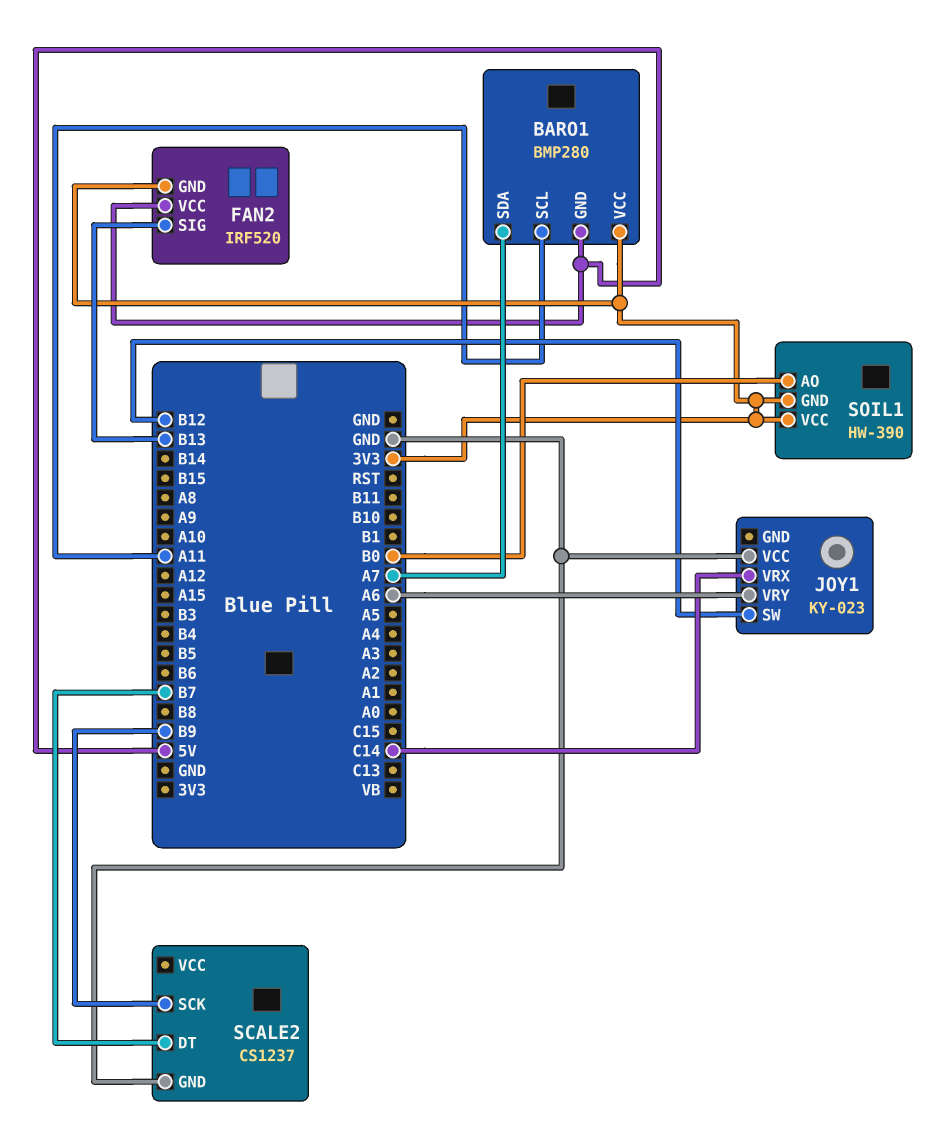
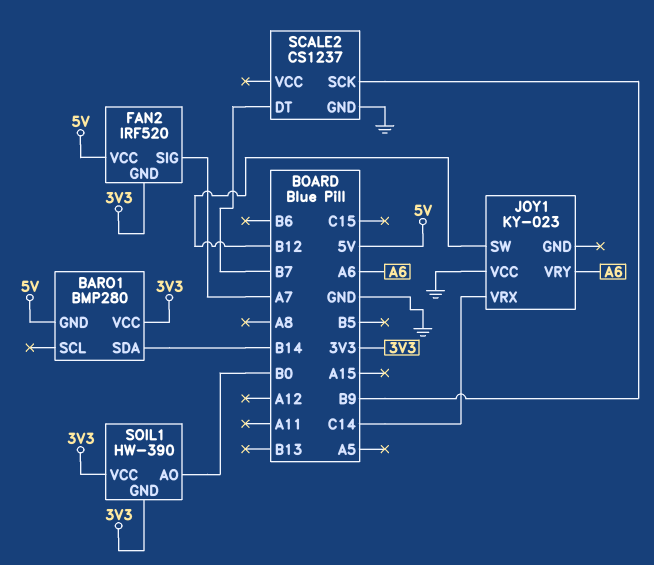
BARO1 pin SCL: A11 -> none
BARO1 pin SDA: A7 -> B14
FAN2 pin SIG: B13 -> A7

